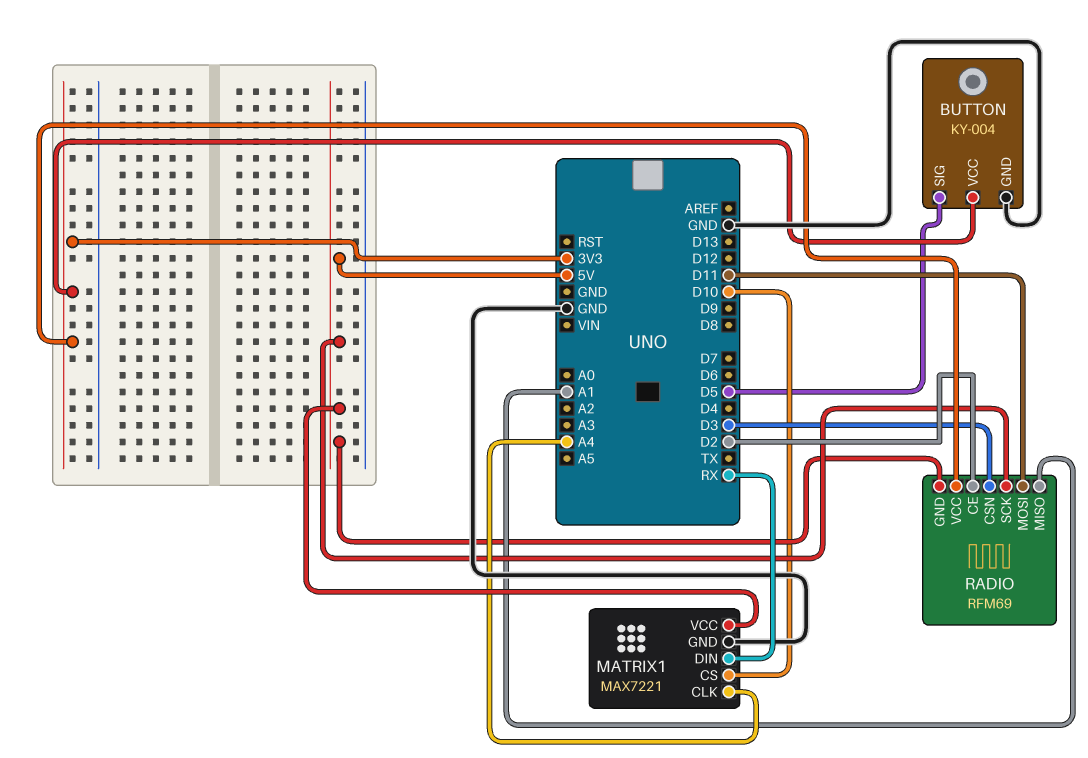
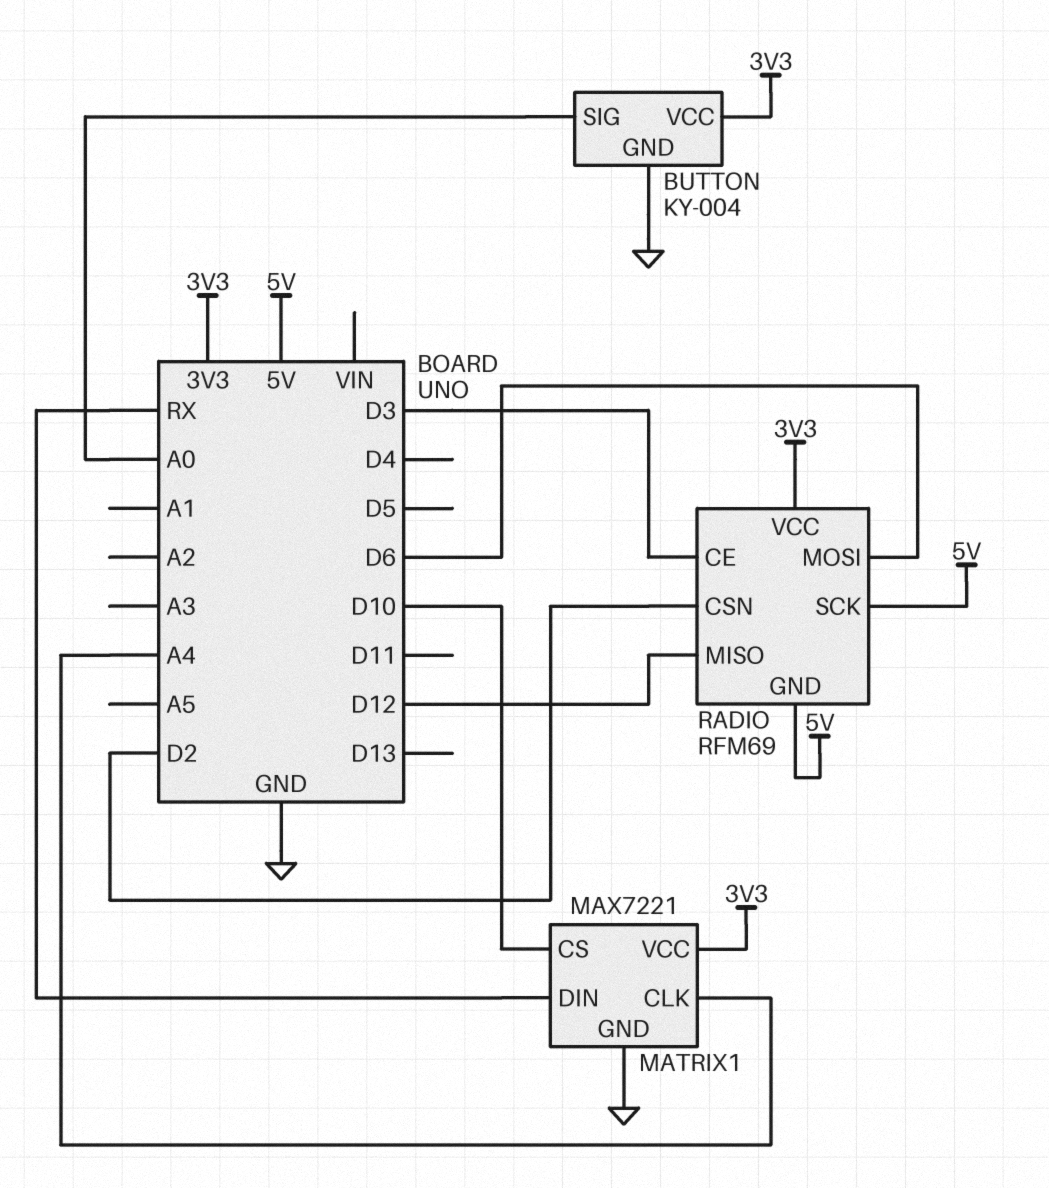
BUTTON pin SIG: D5 -> A0
MATRIX1 pin VCC: 5V -> 3V3
RADIO pin CE: D2 -> D3
RADIO pin CSN: D3 -> D2
RADIO pin MISO: A1 -> D12
RADIO pin MOSI: D11 -> D6

